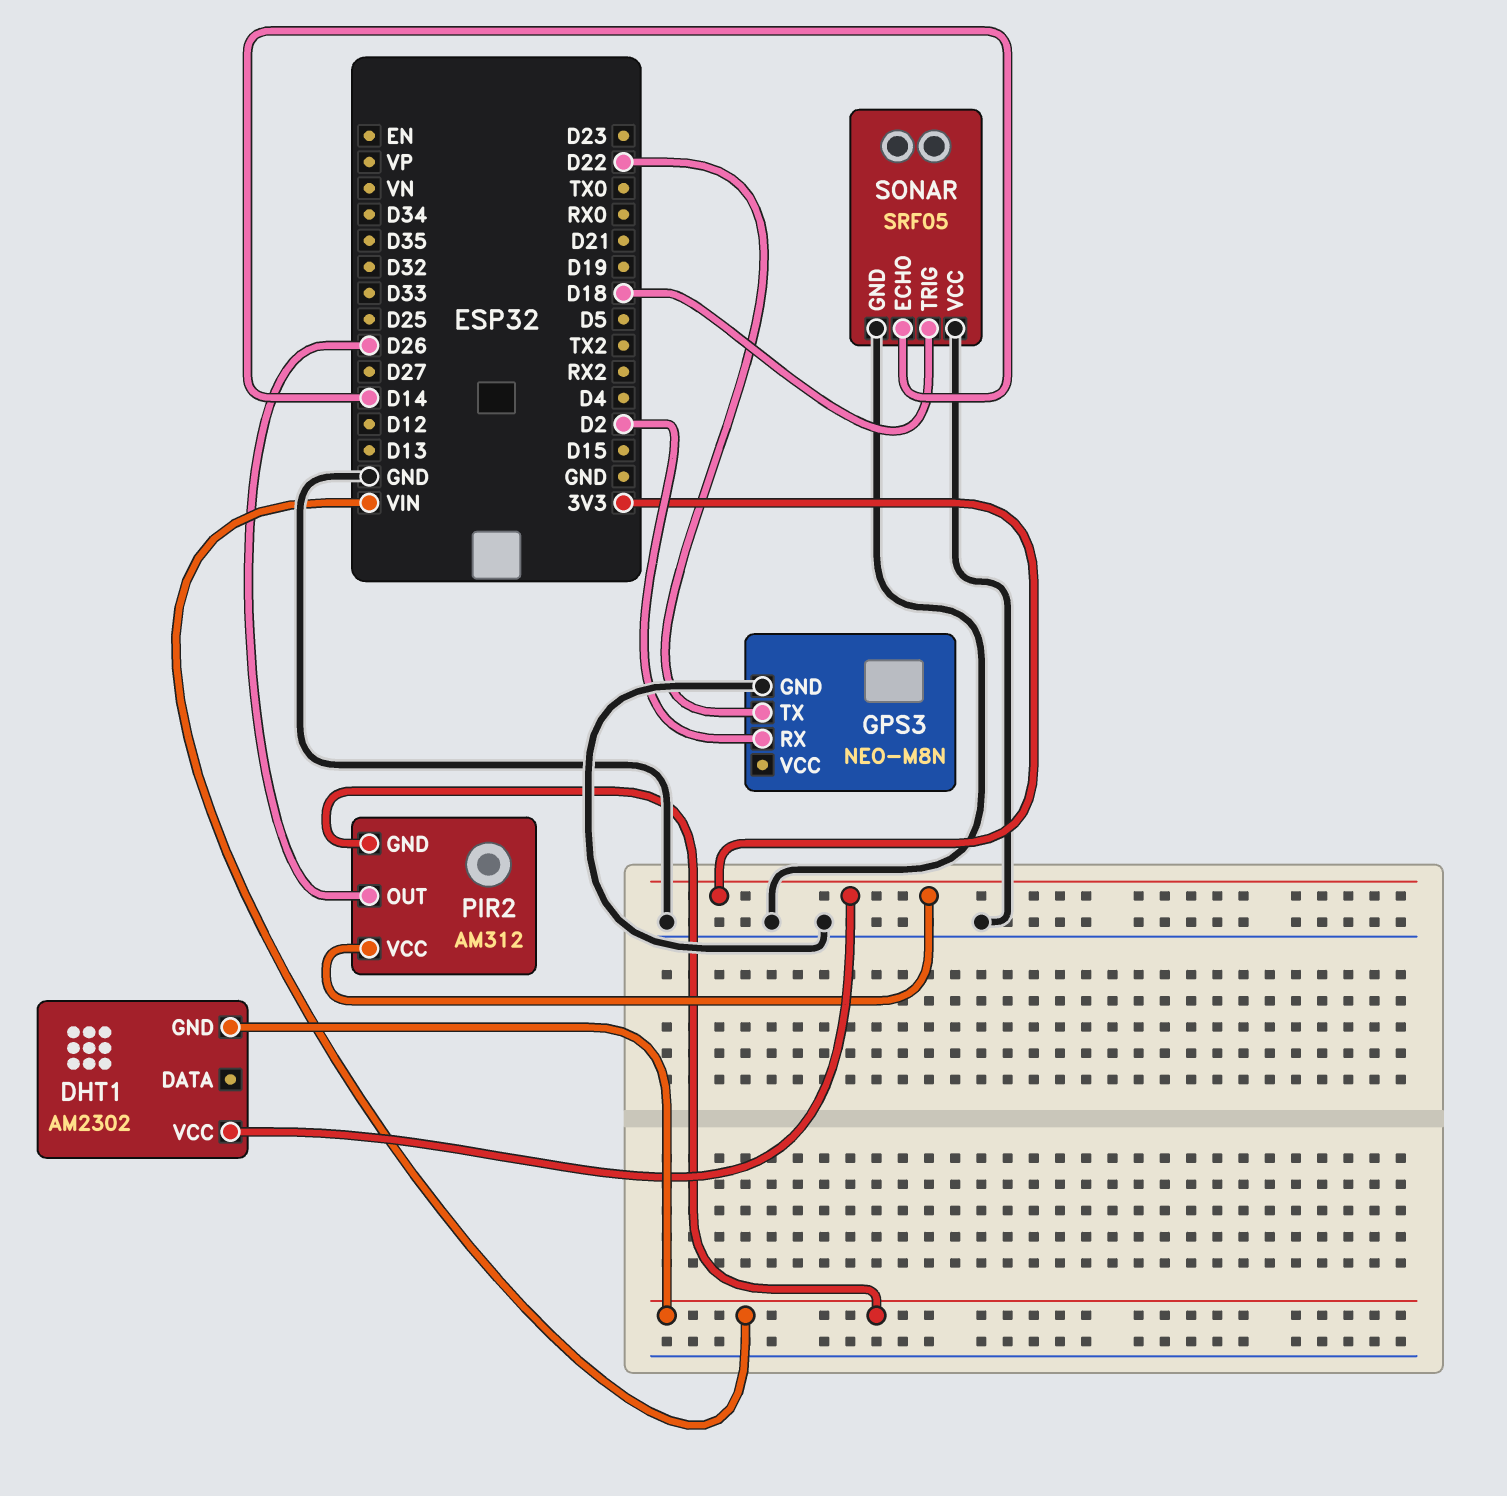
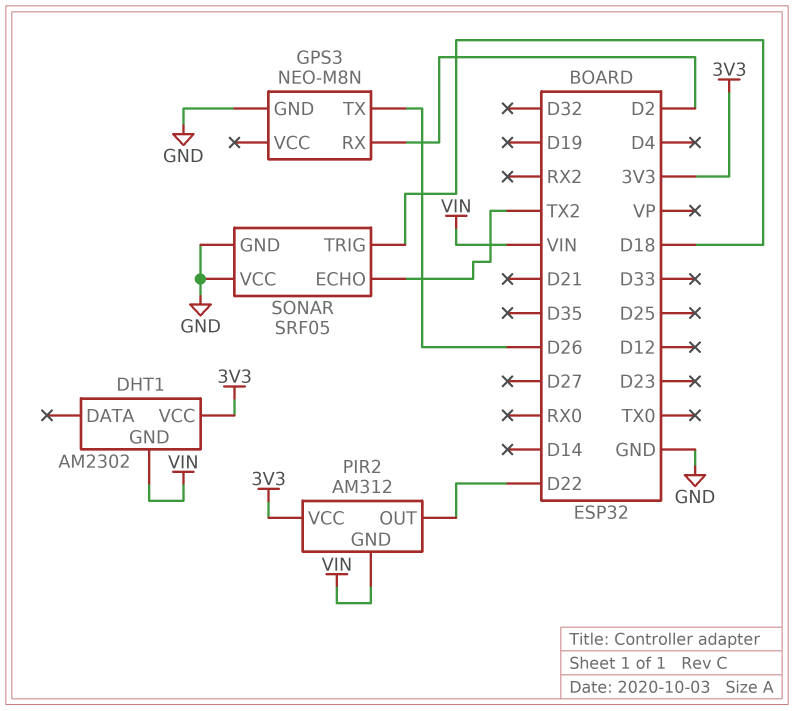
GPS3 pin TX: D22 -> D26
PIR2 pin OUT: D26 -> D22
SONAR pin ECHO: D14 -> TX2

